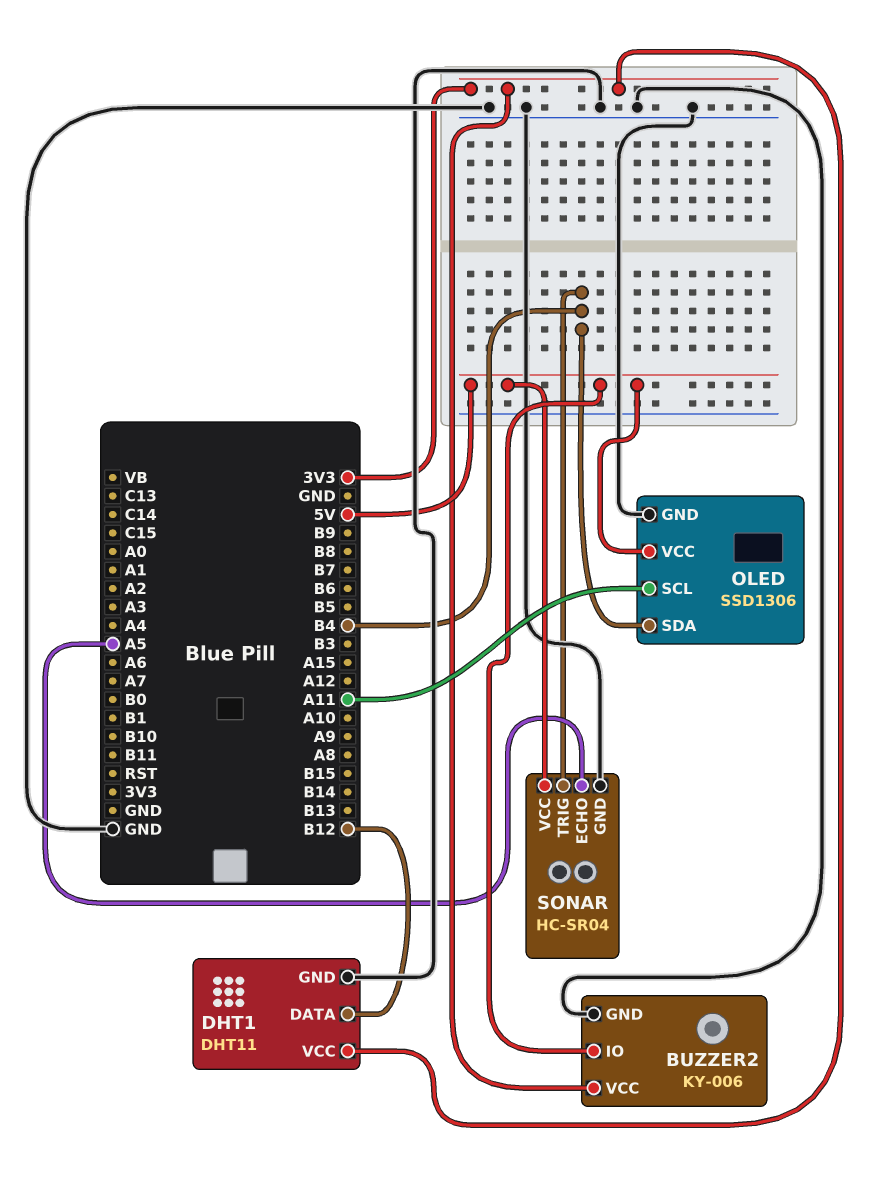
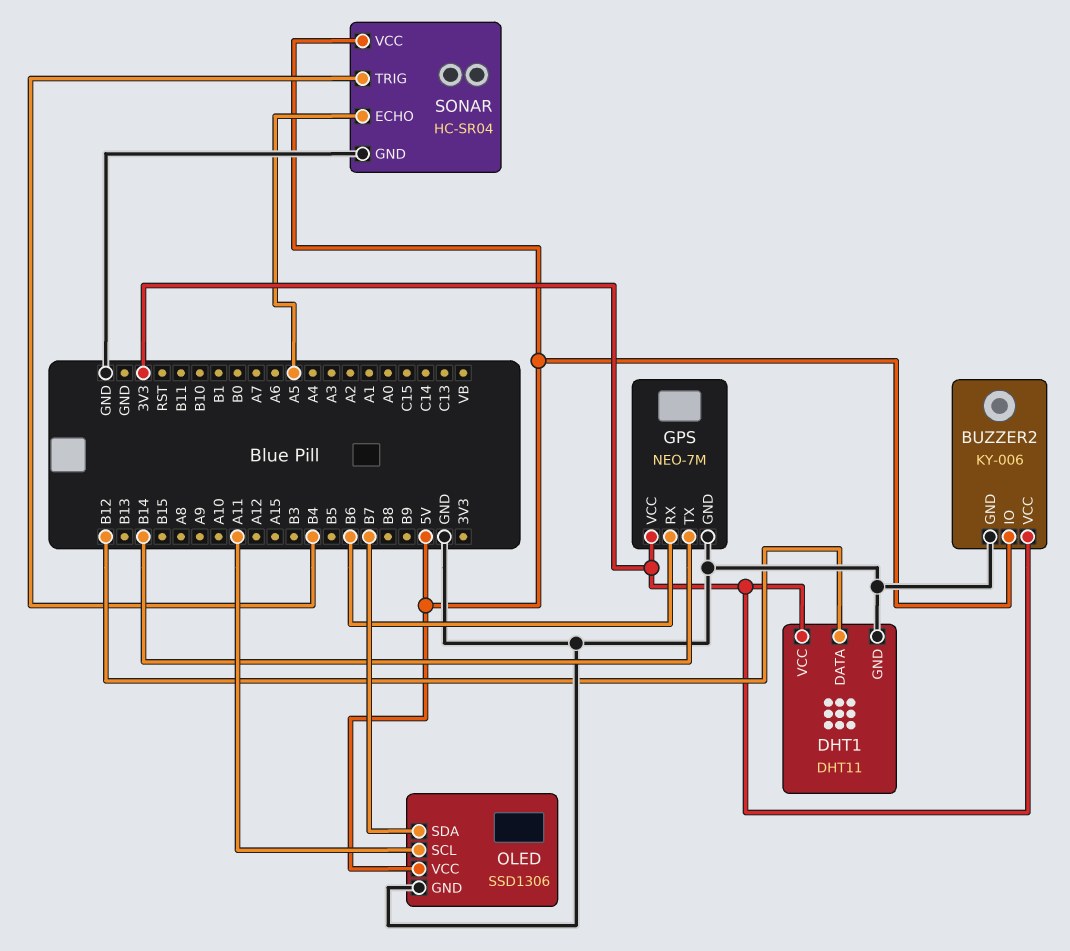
GPS: none -> NEO-7M
GPS pin GND: none -> GND
GPS pin RX: none -> B6
GPS pin TX: none -> B14
GPS pin VCC: none -> 3V3
OLED pin SDA: B4 -> B7

